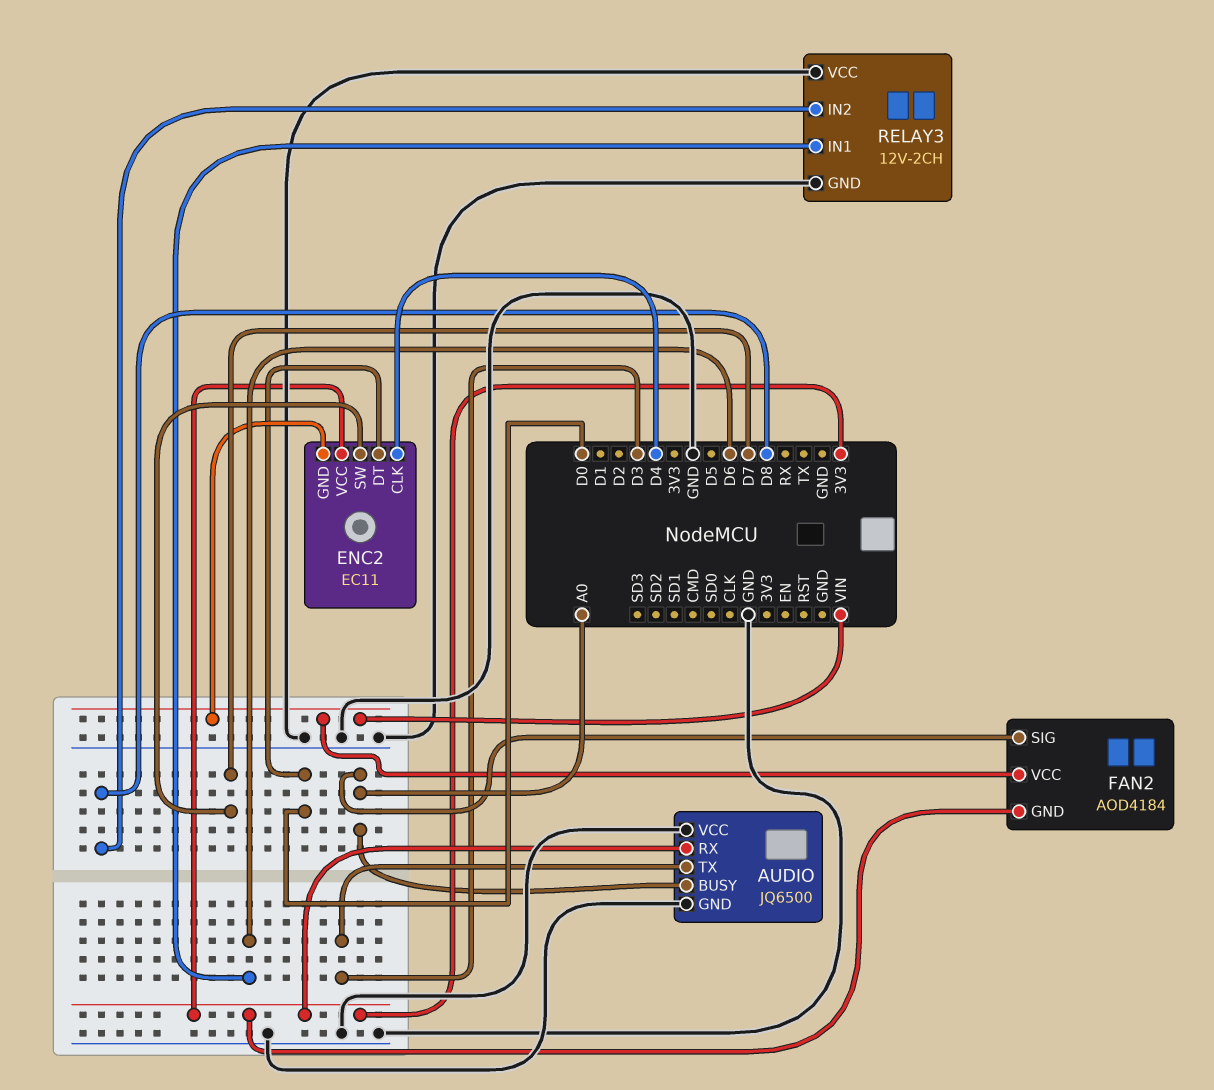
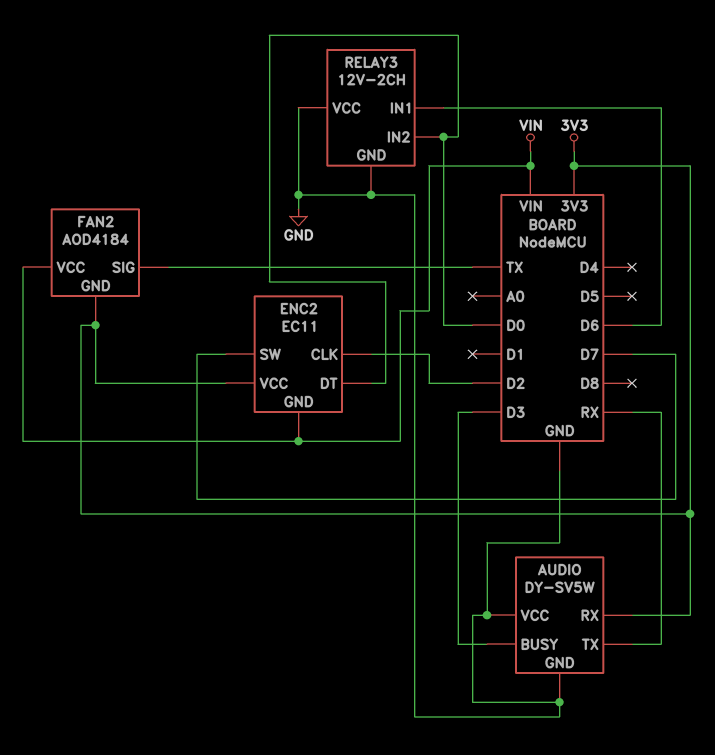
AUDIO: JQ6500 -> DY-SV5W
AUDIO pin BUSY: A0 -> D3
AUDIO pin TX: D3 -> RX
ENC2 pin CLK: D4 -> D2
FAN2 pin SIG: A0 -> TX
RELAY3 pin IN2: D8 -> D0

